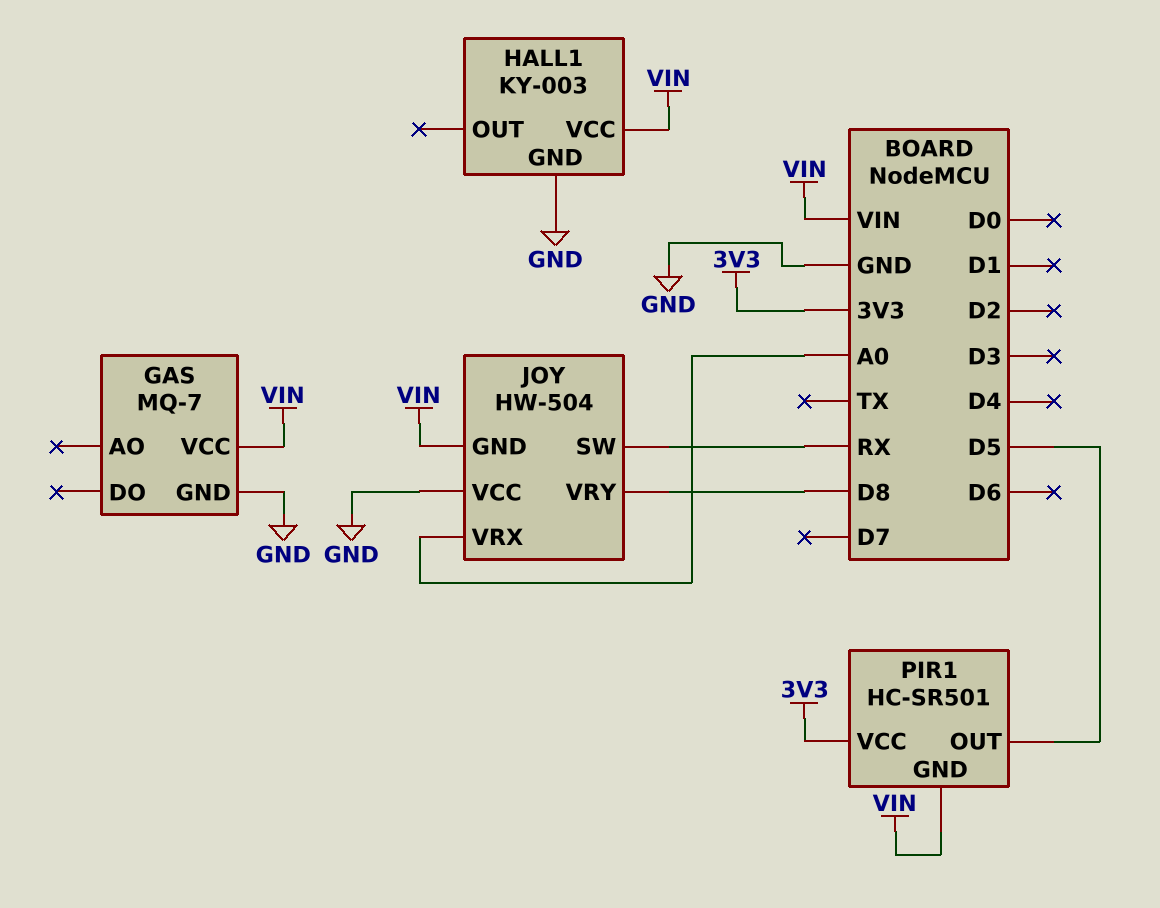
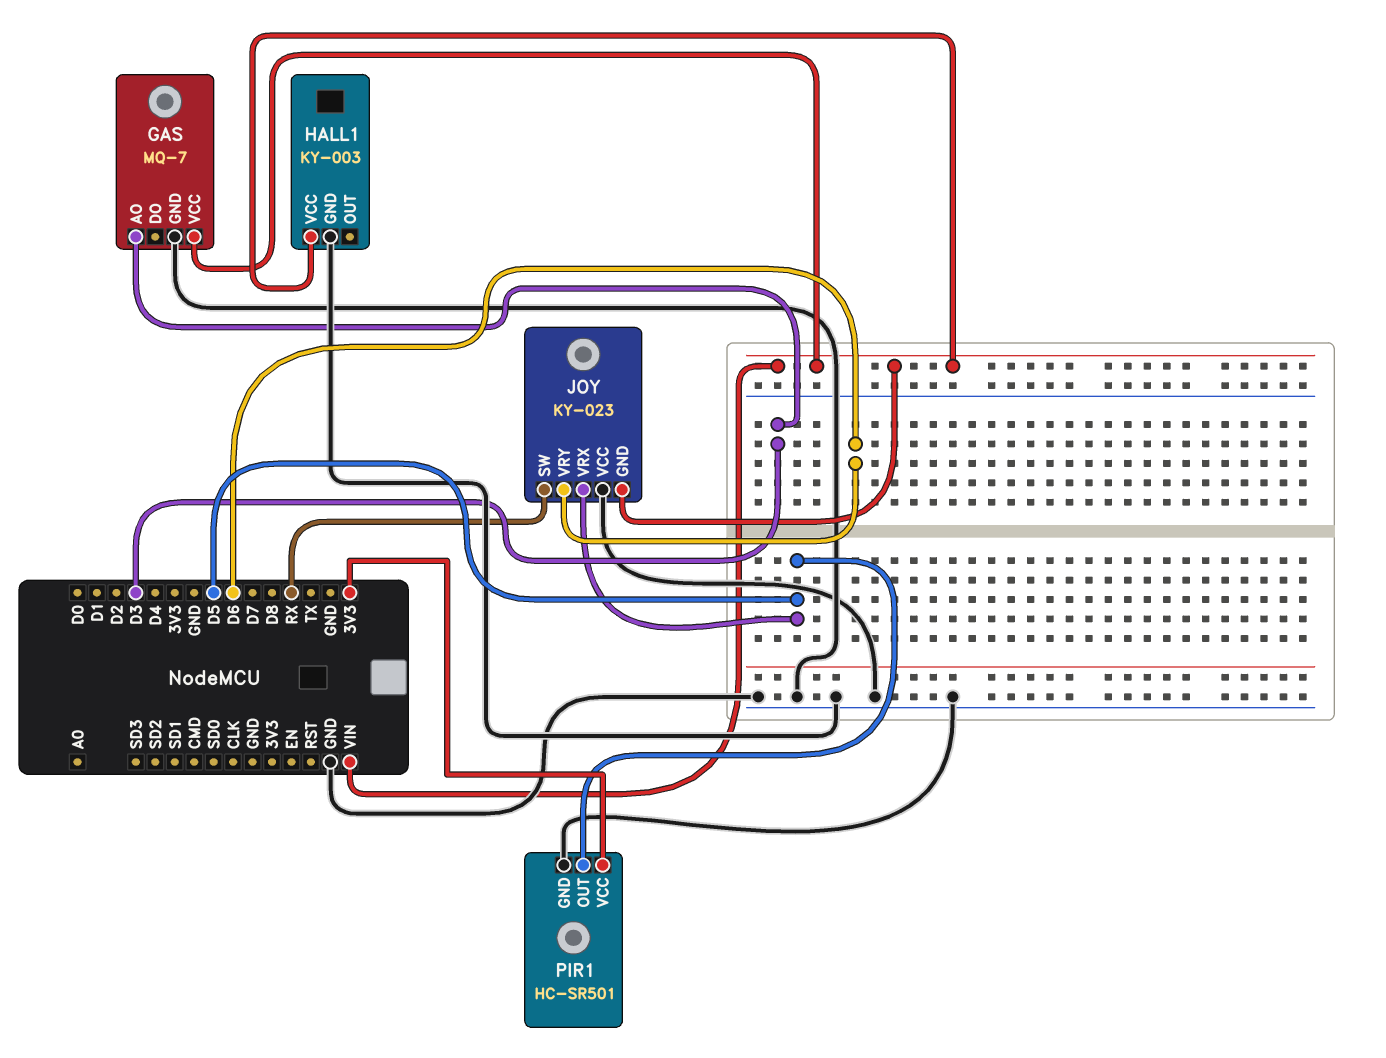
GAS pin AO: none -> D3
JOY: HW-504 -> KY-023
JOY pin VRX: A0 -> D5
JOY pin VRY: D8 -> D6
PIR1 pin GND: VIN -> GND

